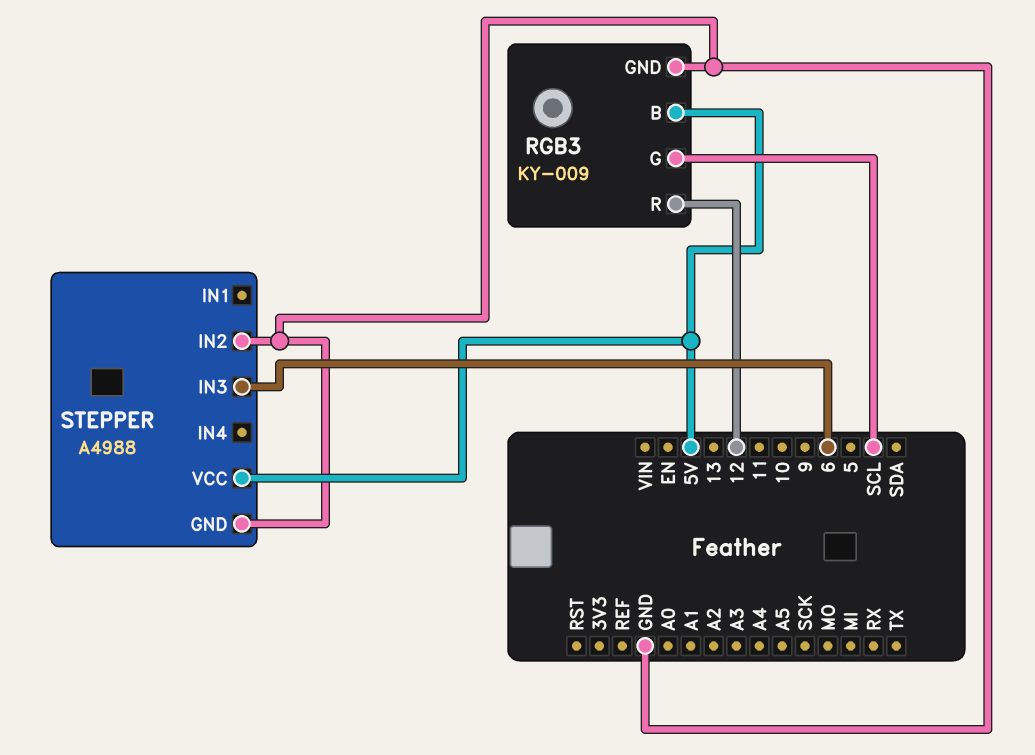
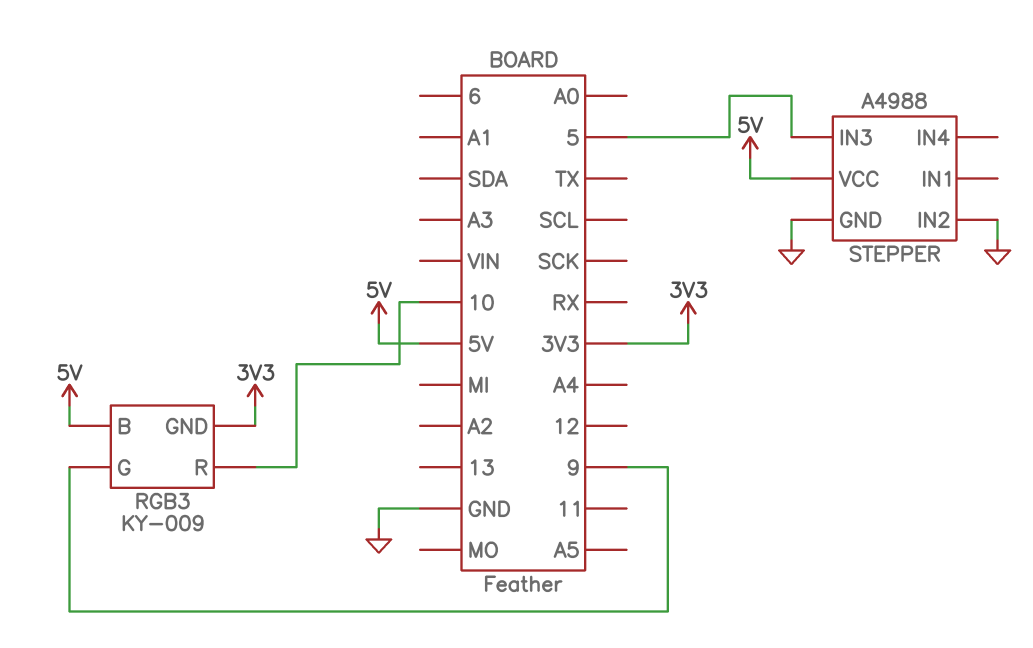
RGB3 pin G: SCL -> 9
RGB3 pin GND: GND -> 3V3
RGB3 pin R: 12 -> 10
STEPPER pin IN3: 6 -> 5

